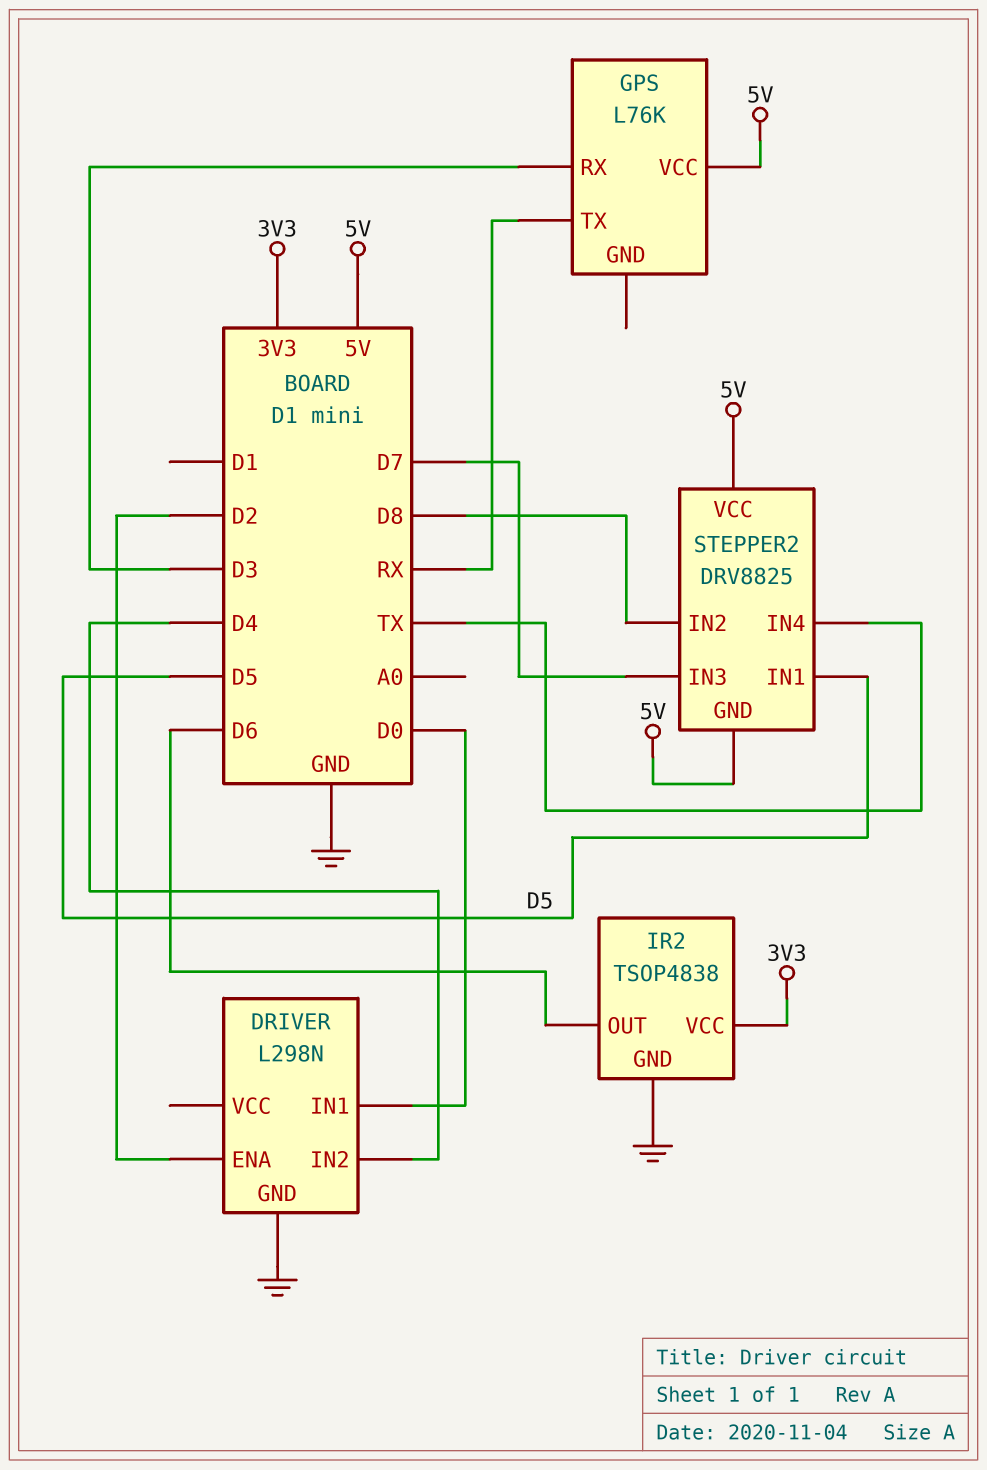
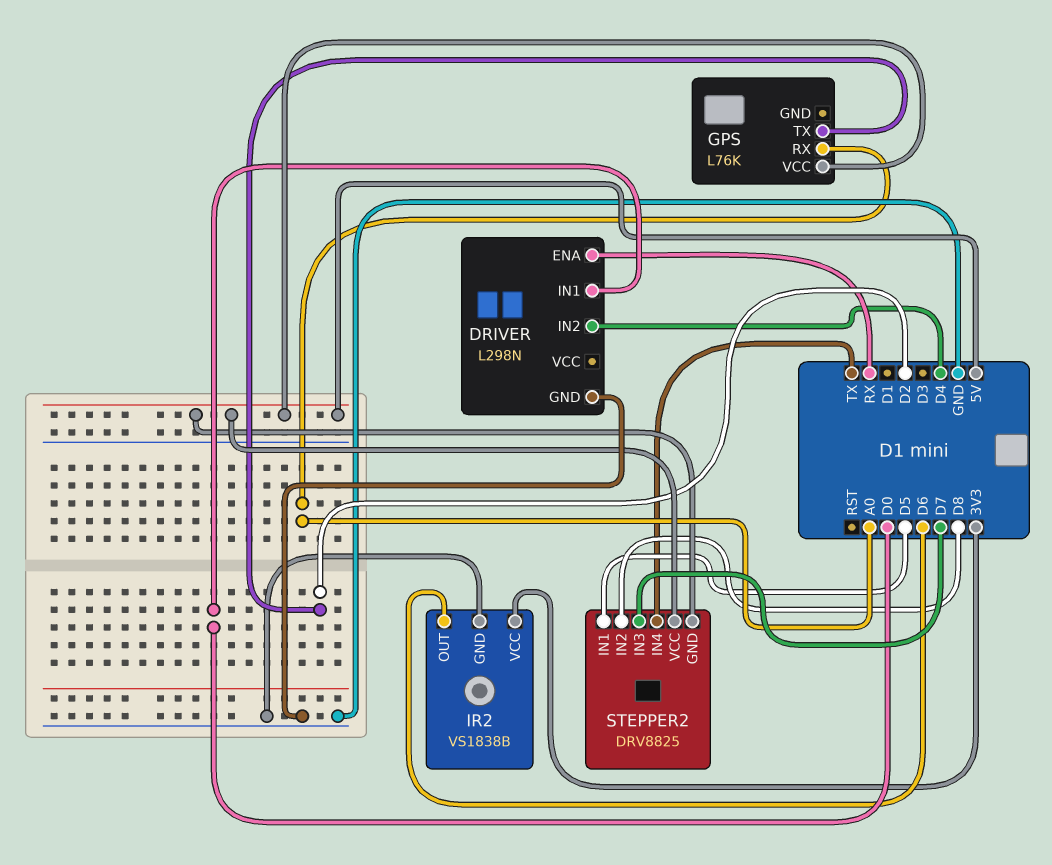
DRIVER pin ENA: D2 -> RX
GPS pin RX: D3 -> A0
GPS pin TX: RX -> D2
IR2: TSOP4838 -> VS1838B

